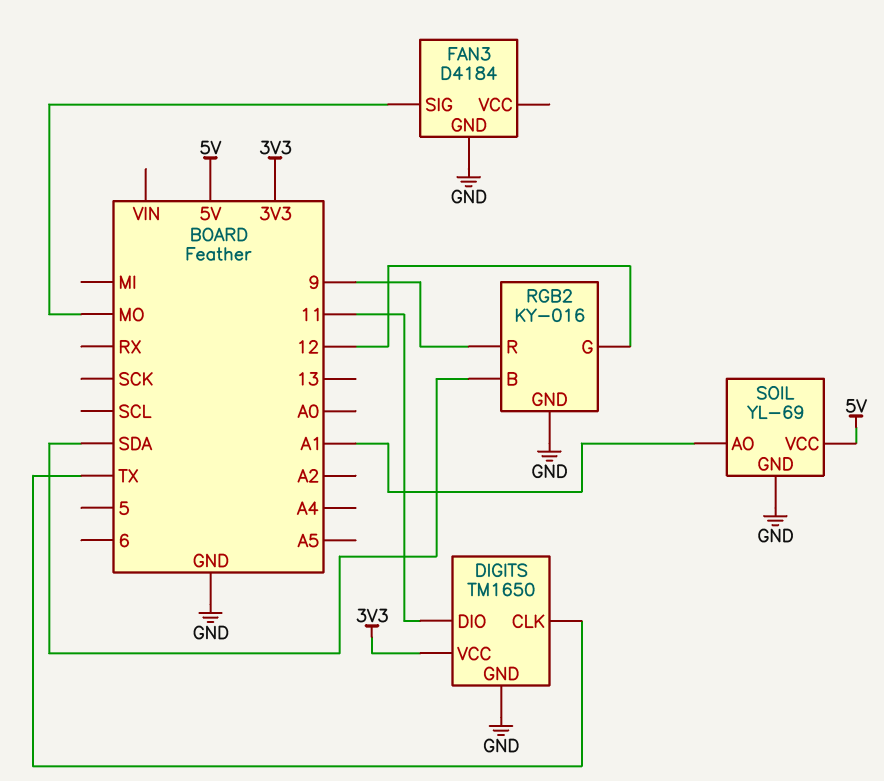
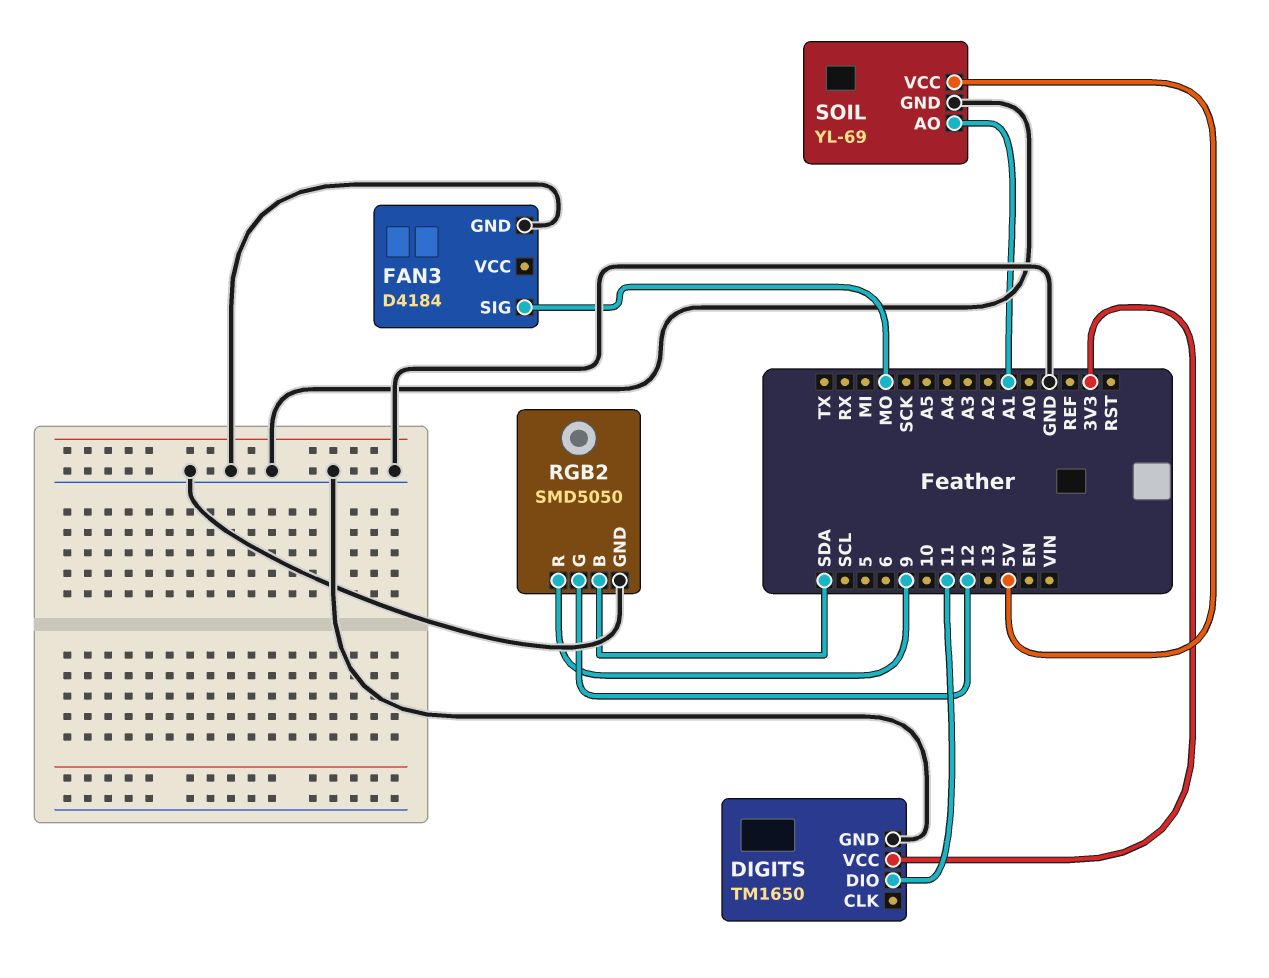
DIGITS pin CLK: TX -> none
RGB2: KY-016 -> SMD5050

